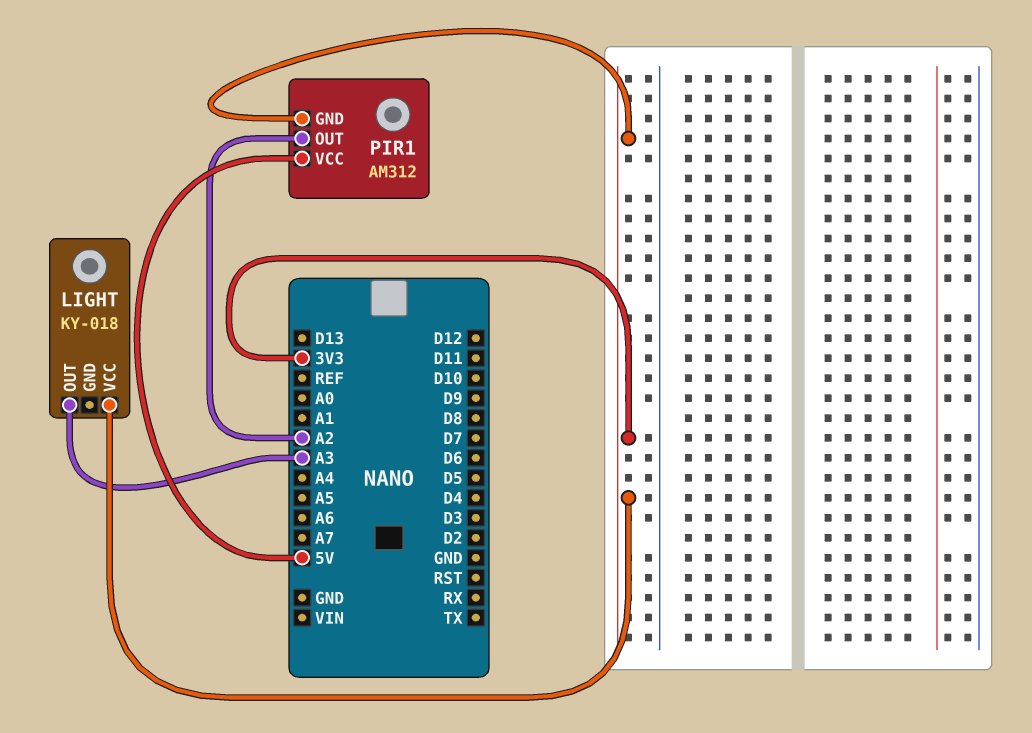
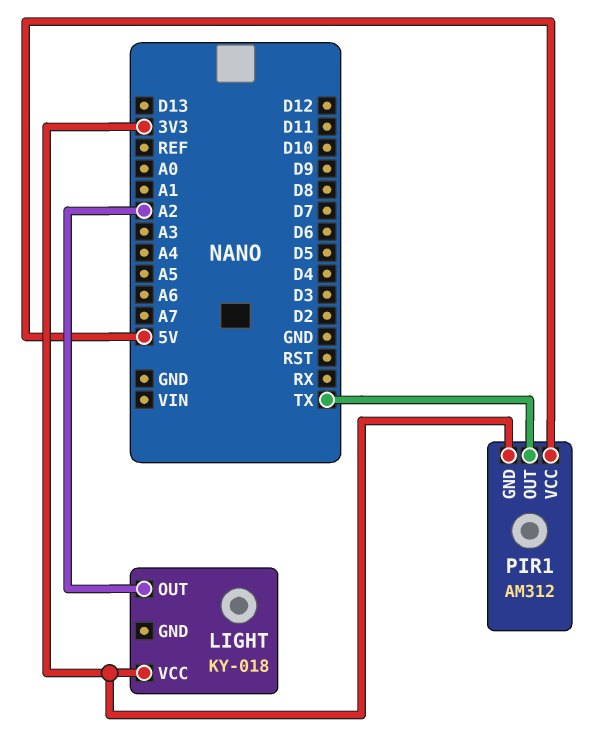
LIGHT pin OUT: A3 -> A2
PIR1 pin OUT: A2 -> TX

